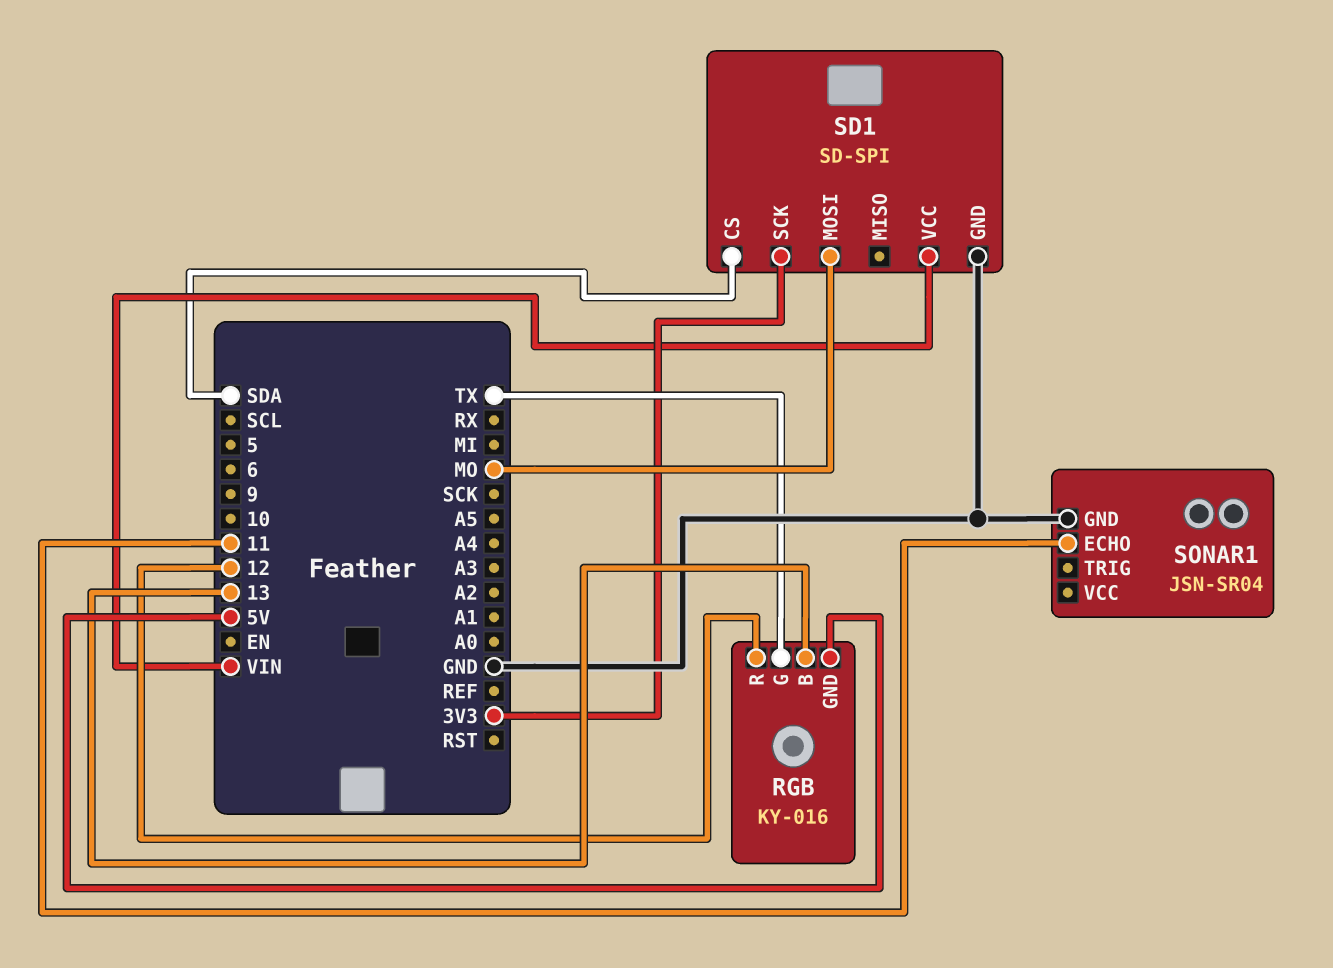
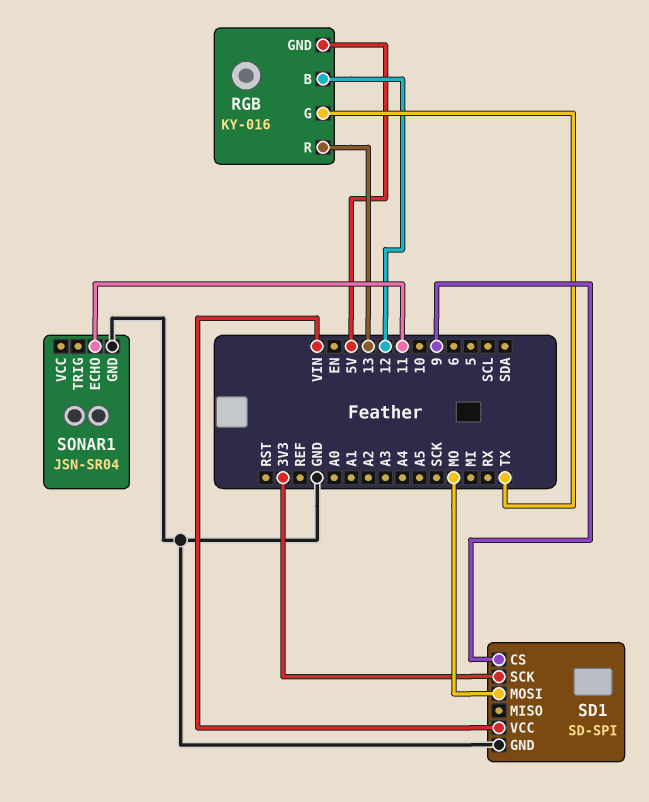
RGB pin B: 13 -> 12
RGB pin R: 12 -> 13
SD1 pin CS: SDA -> 9

